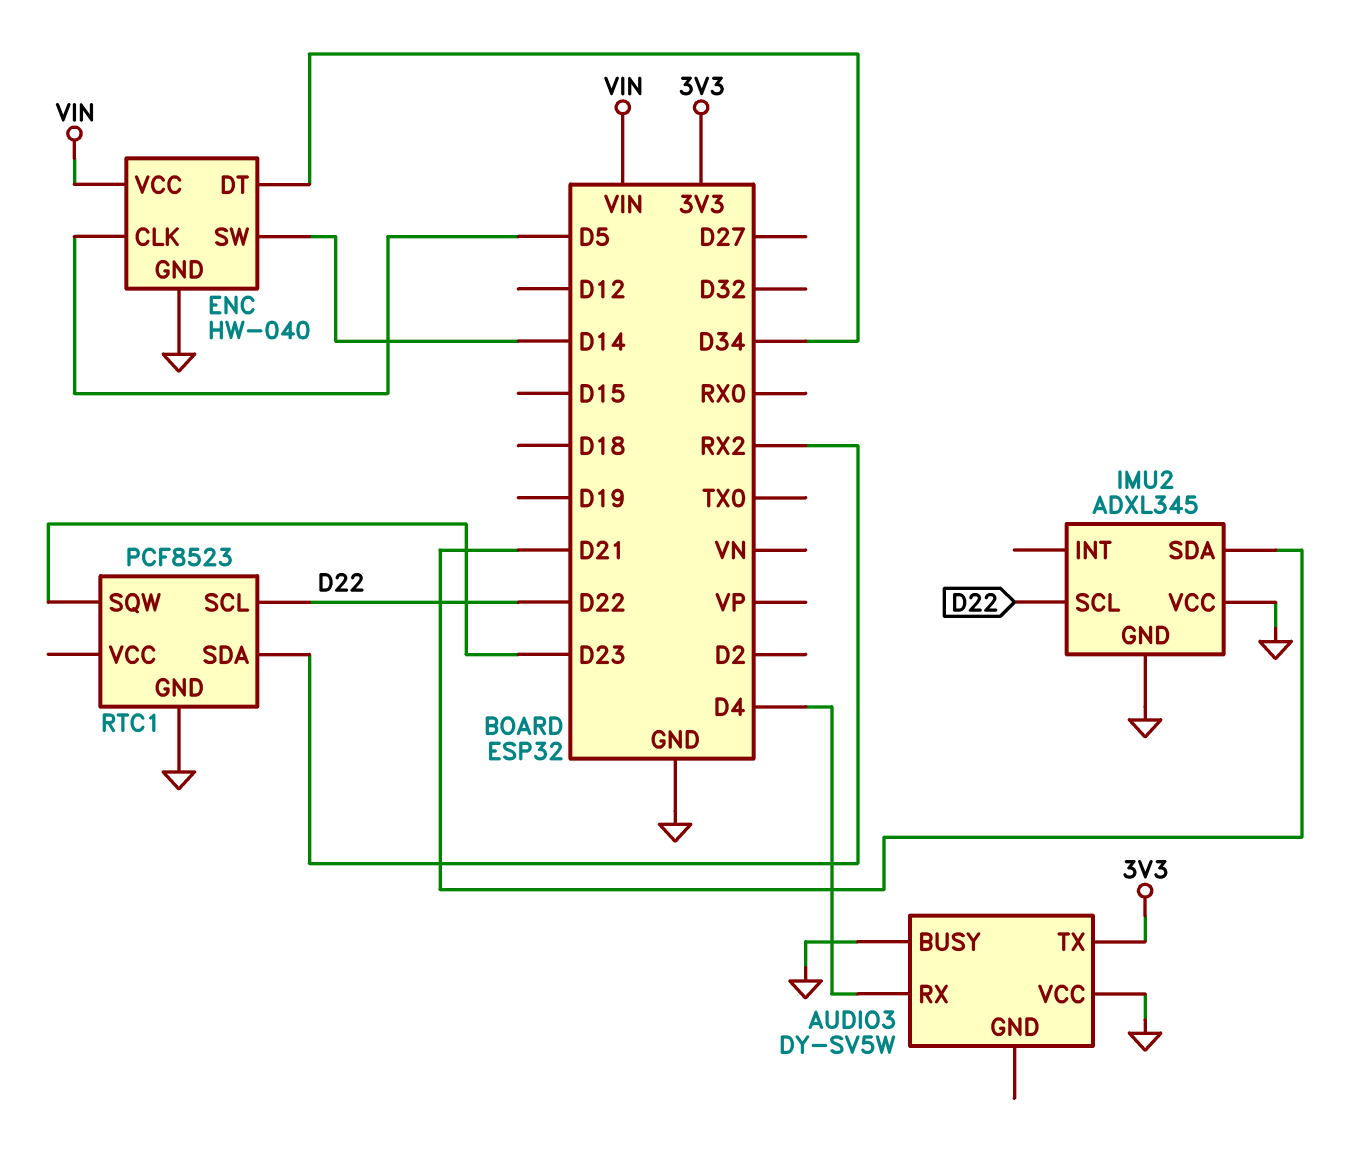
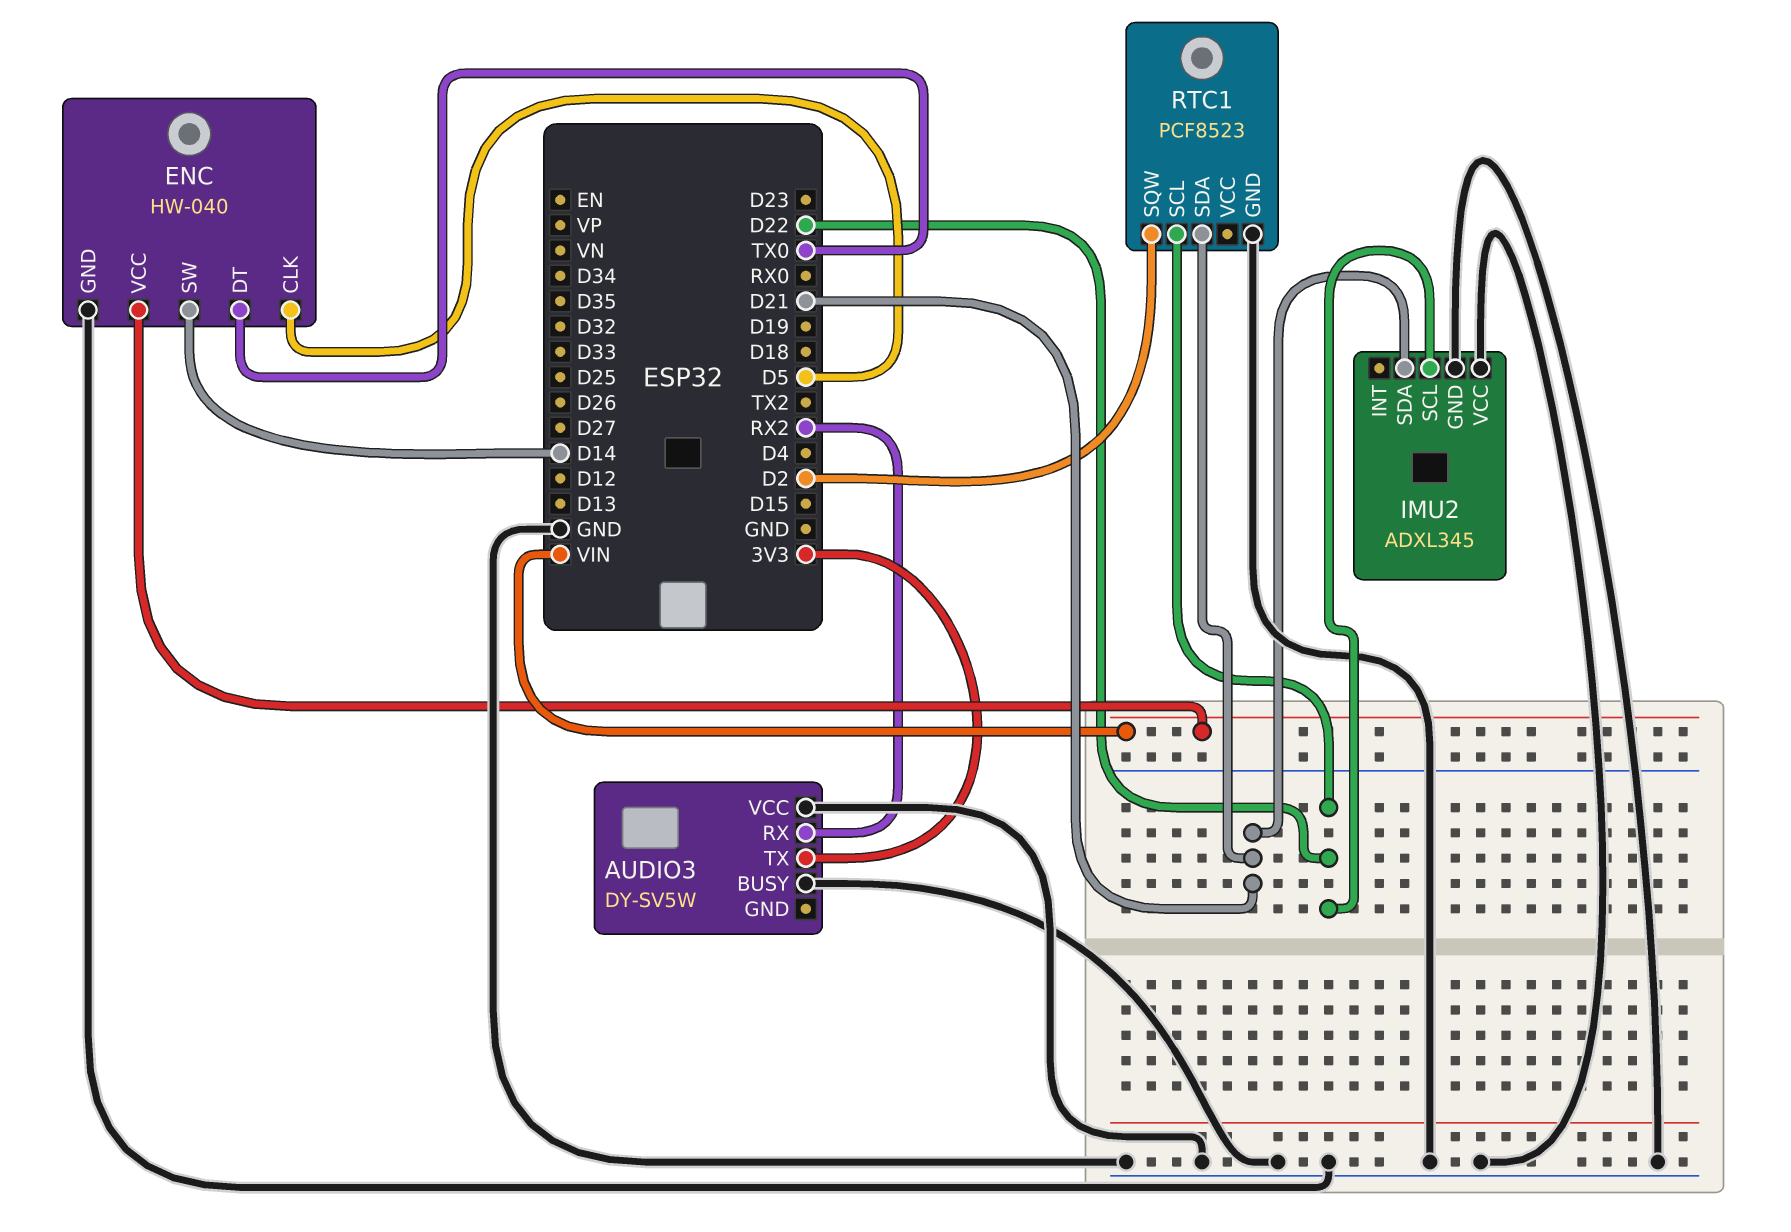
AUDIO3 pin RX: D4 -> RX2
ENC pin DT: D34 -> TX0
RTC1 pin SDA: RX2 -> D21
RTC1 pin SQW: D23 -> D2

